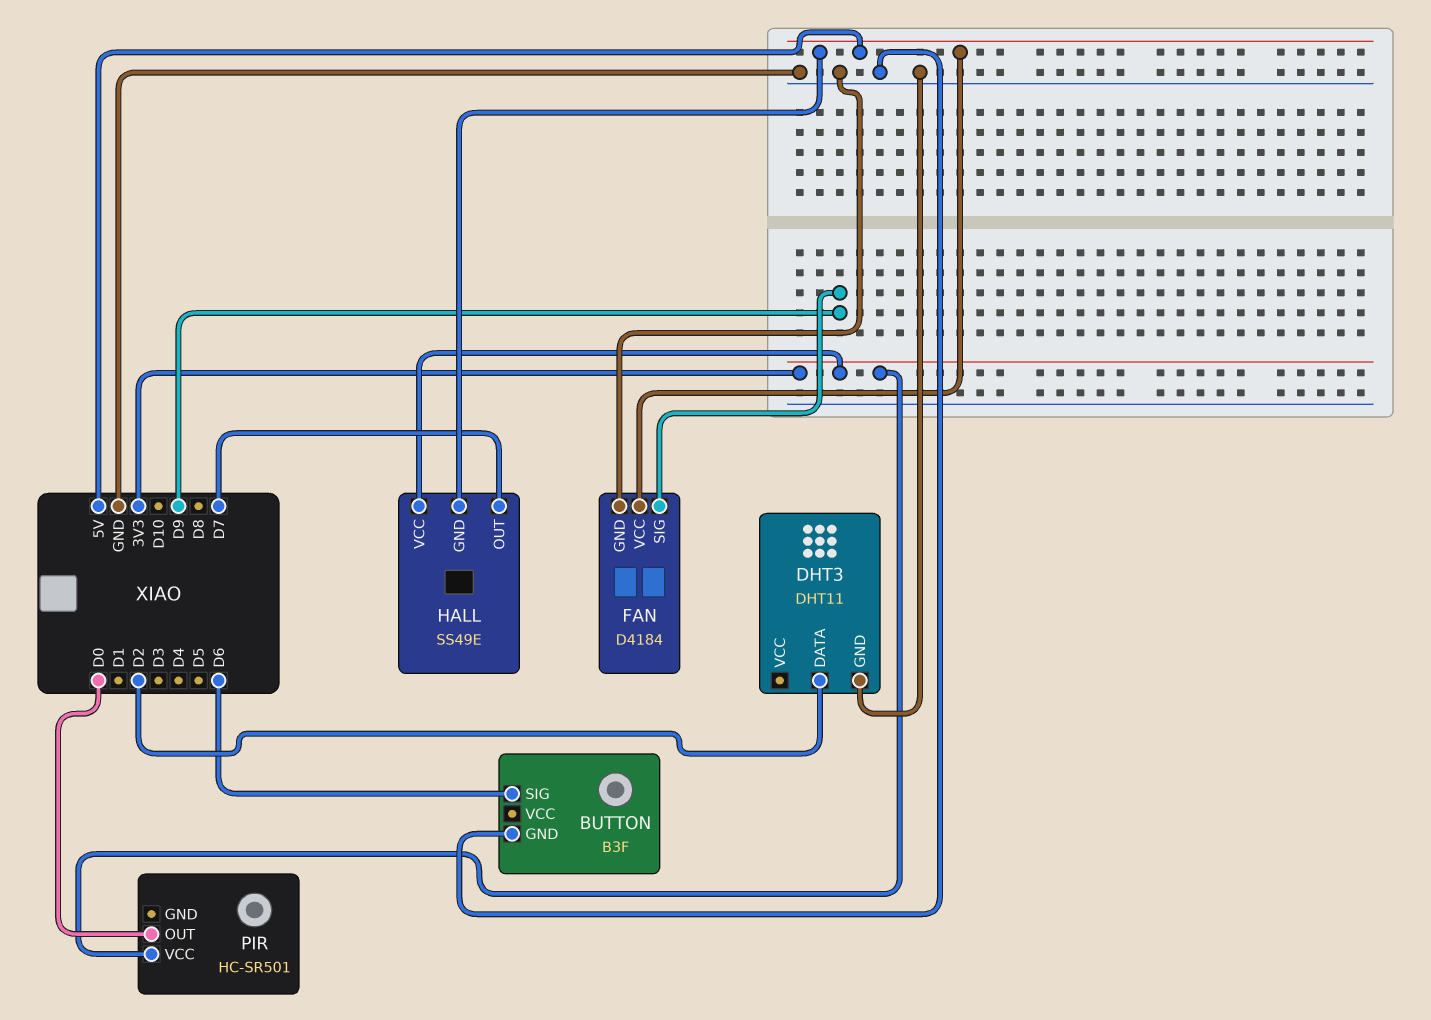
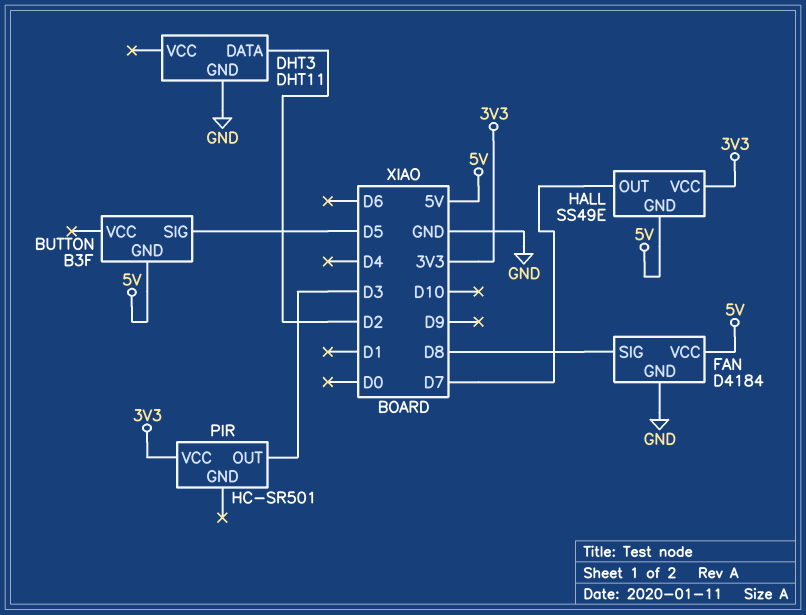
BUTTON pin GND: GND -> 5V
BUTTON pin SIG: D6 -> D5
FAN pin SIG: D9 -> D8
PIR pin OUT: D0 -> D3

